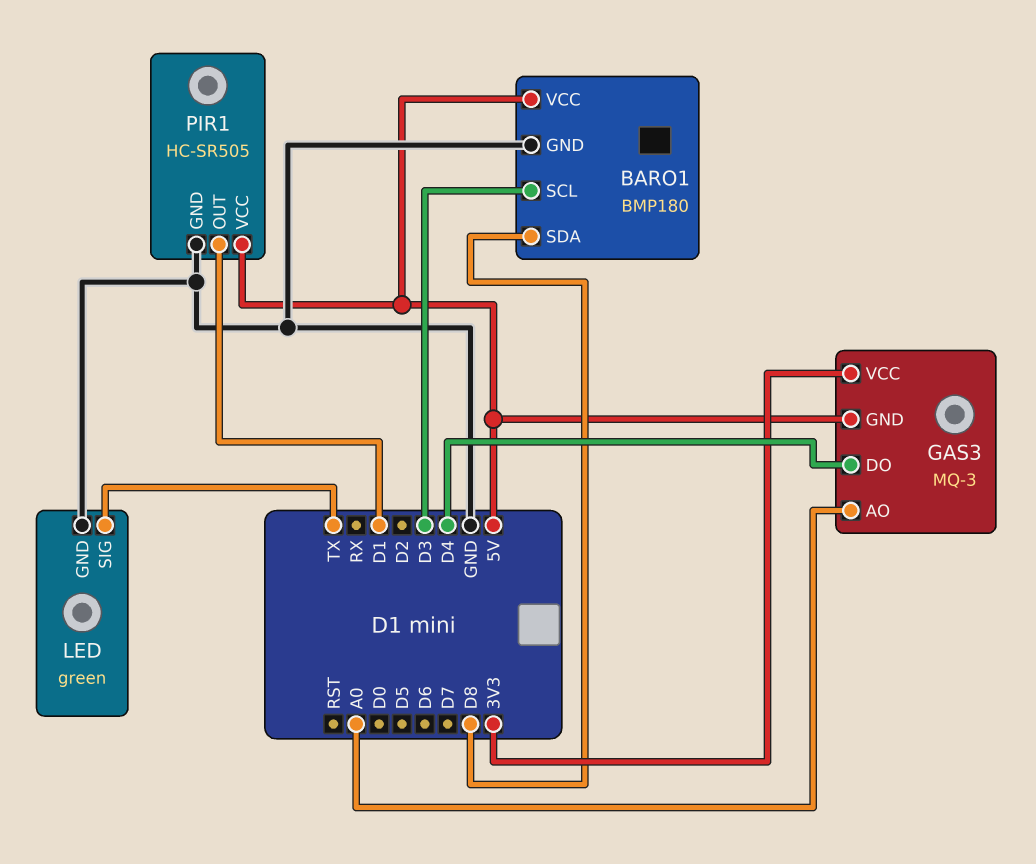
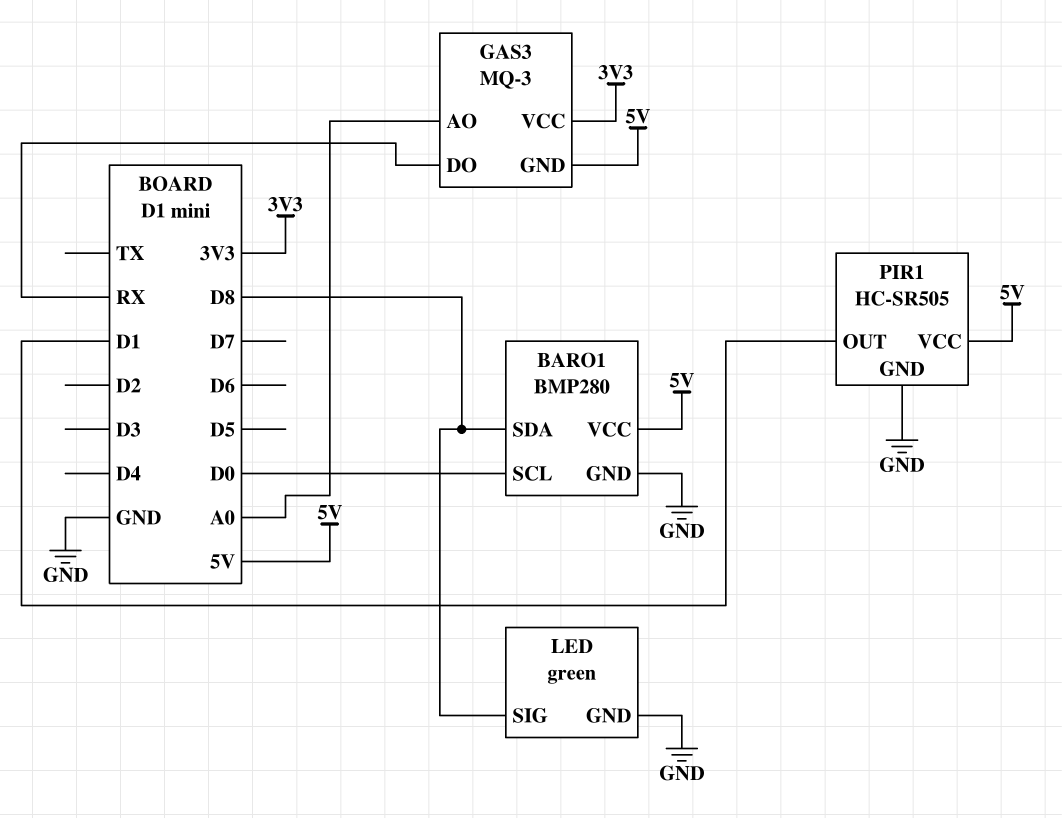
BARO1: BMP180 -> BMP280
BARO1 pin SCL: D3 -> D0
GAS3 pin DO: D4 -> RX
LED pin SIG: TX -> D8

